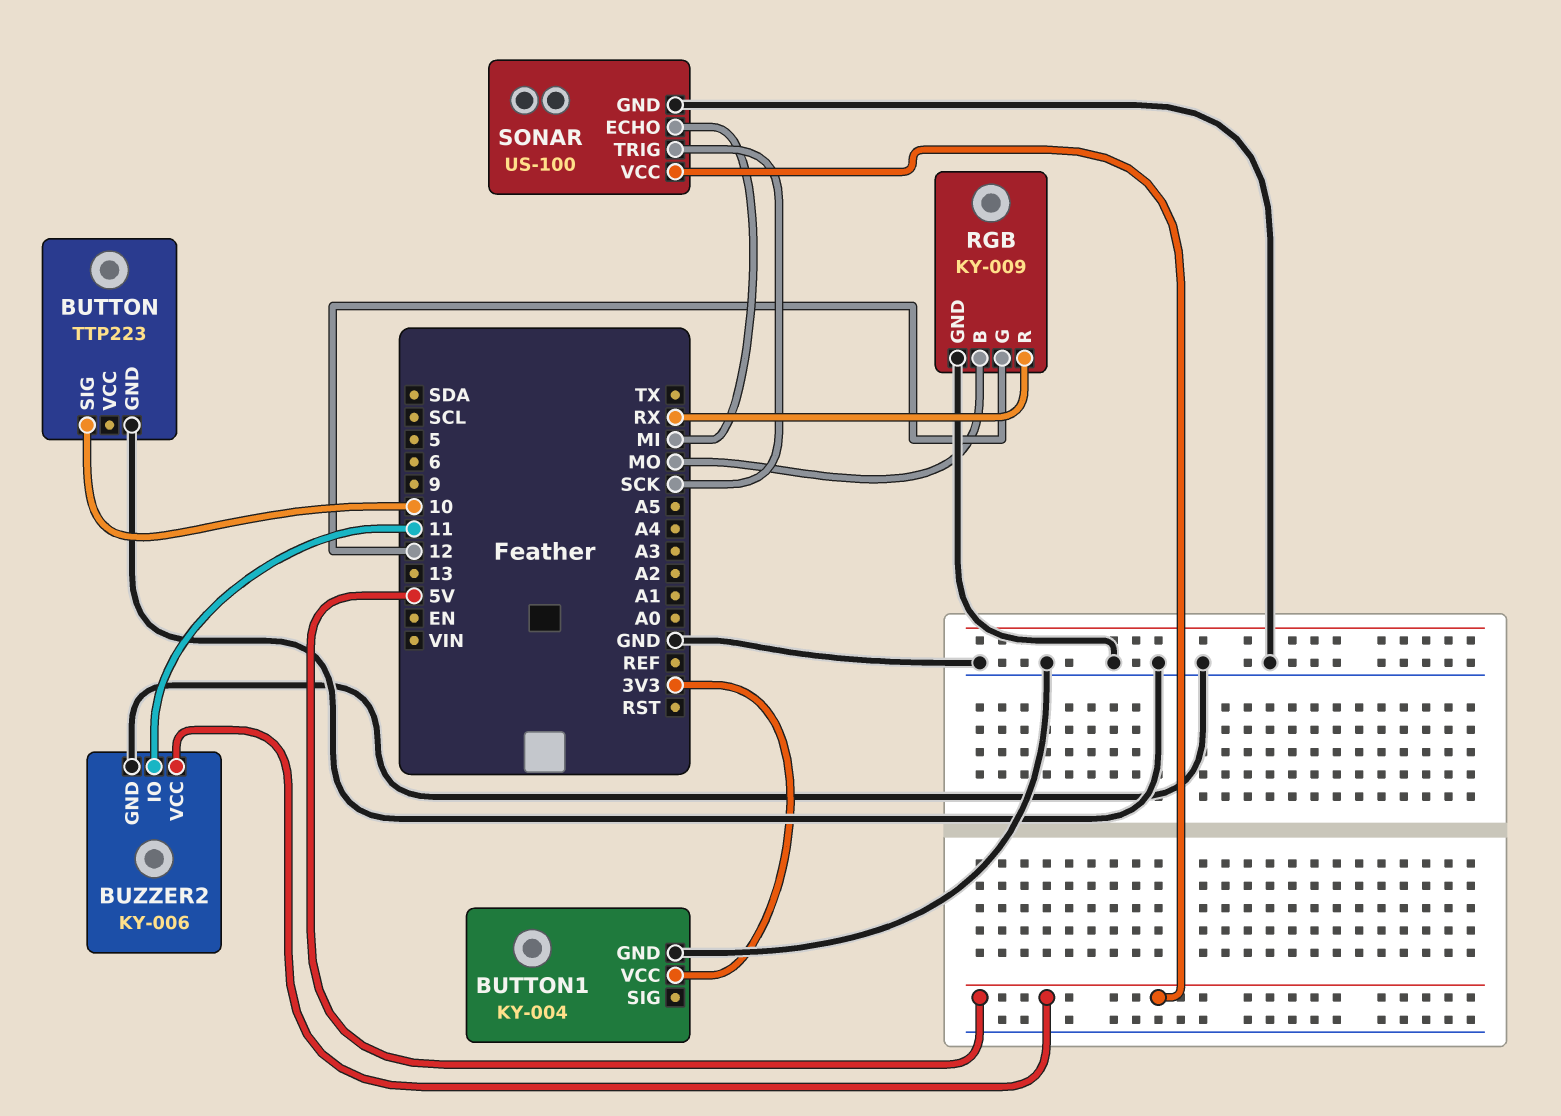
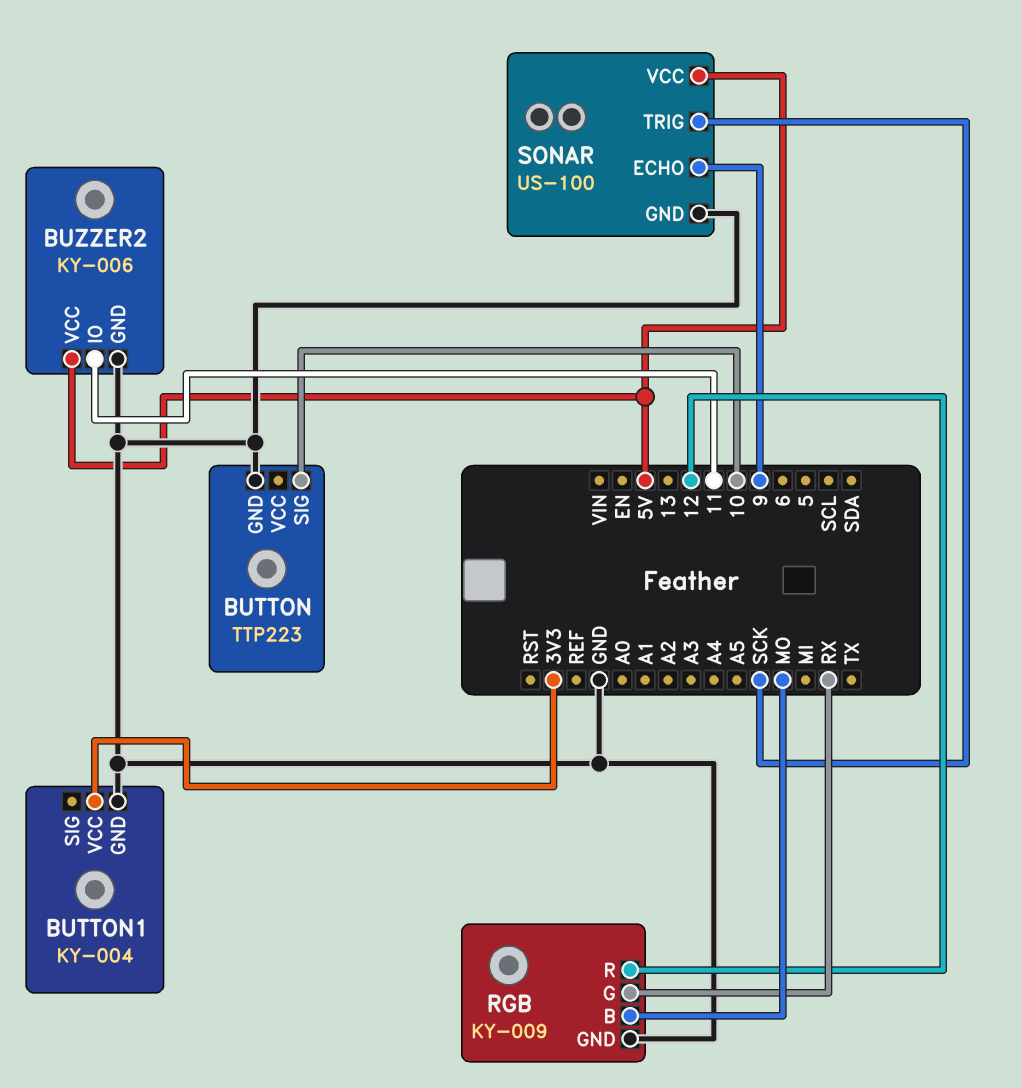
RGB pin G: 12 -> RX
RGB pin R: RX -> 12
SONAR pin ECHO: MI -> 9

